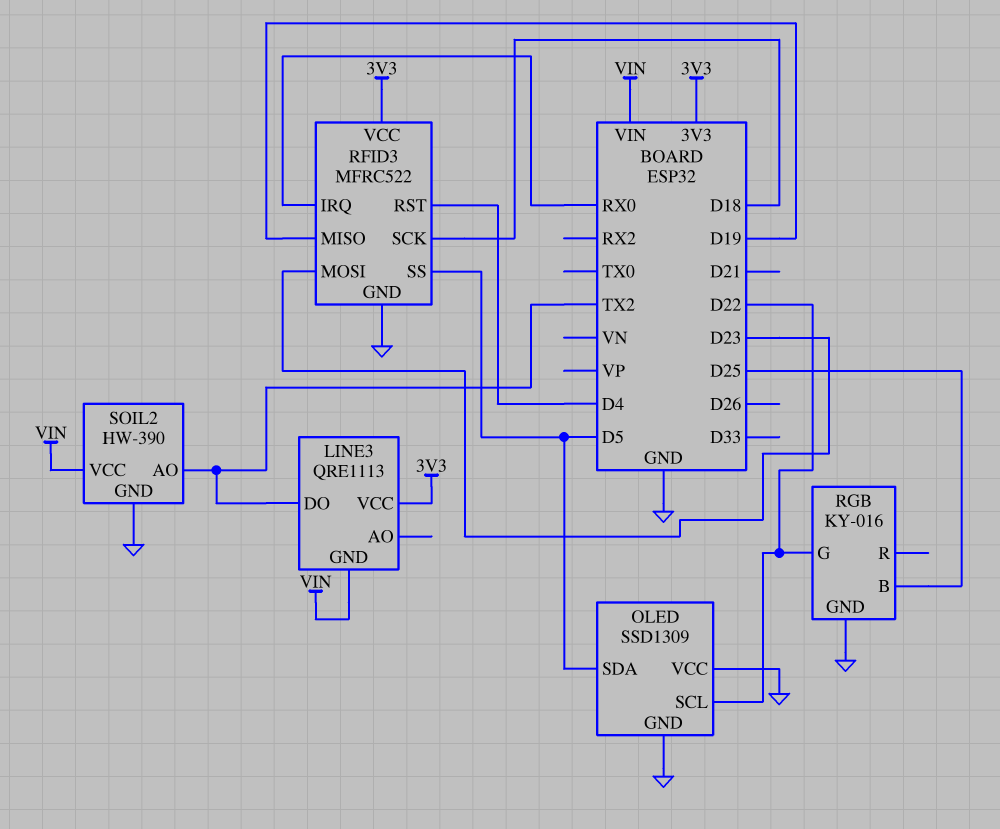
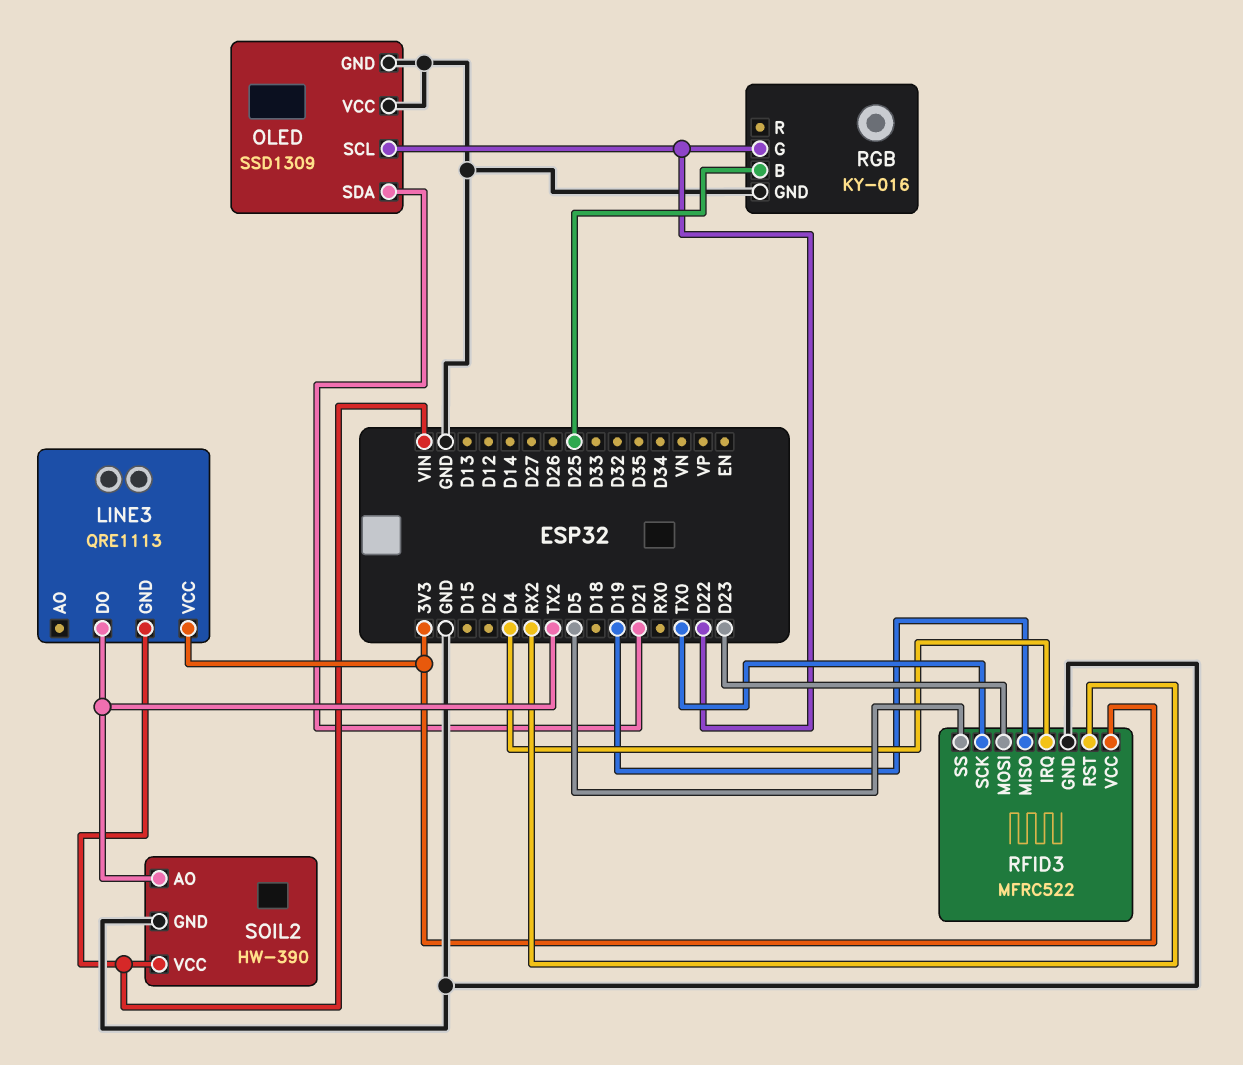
OLED pin SDA: D5 -> D21
RFID3 pin IRQ: RX0 -> D4
RFID3 pin RST: D4 -> RX2
RFID3 pin SCK: D18 -> TX0

